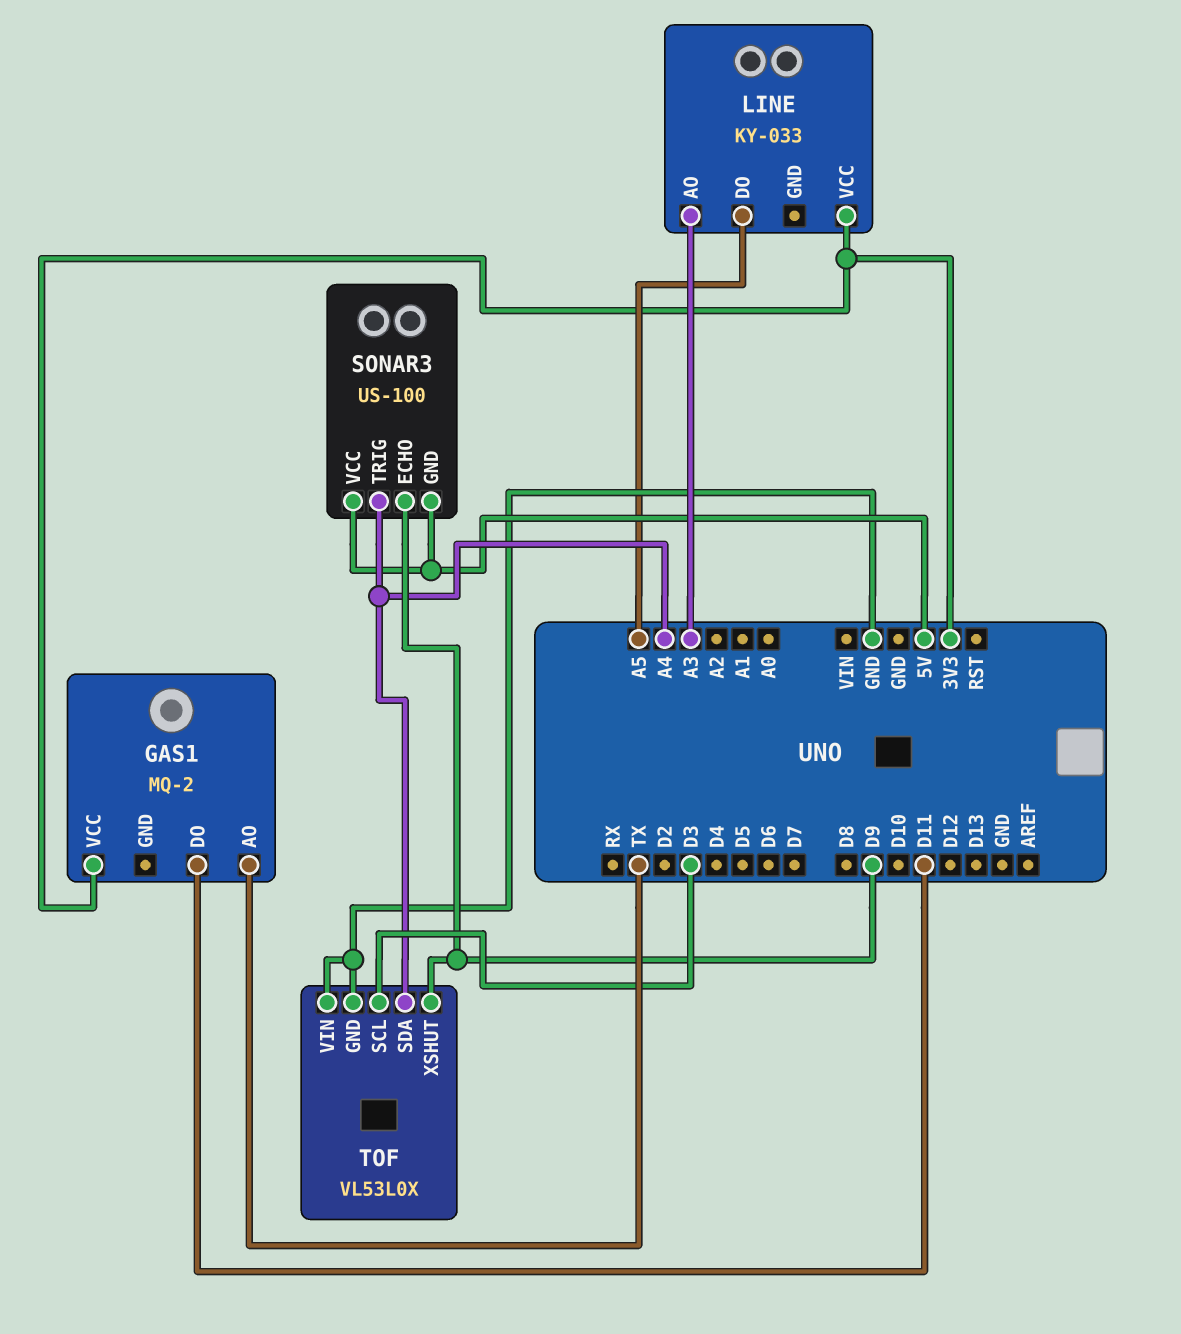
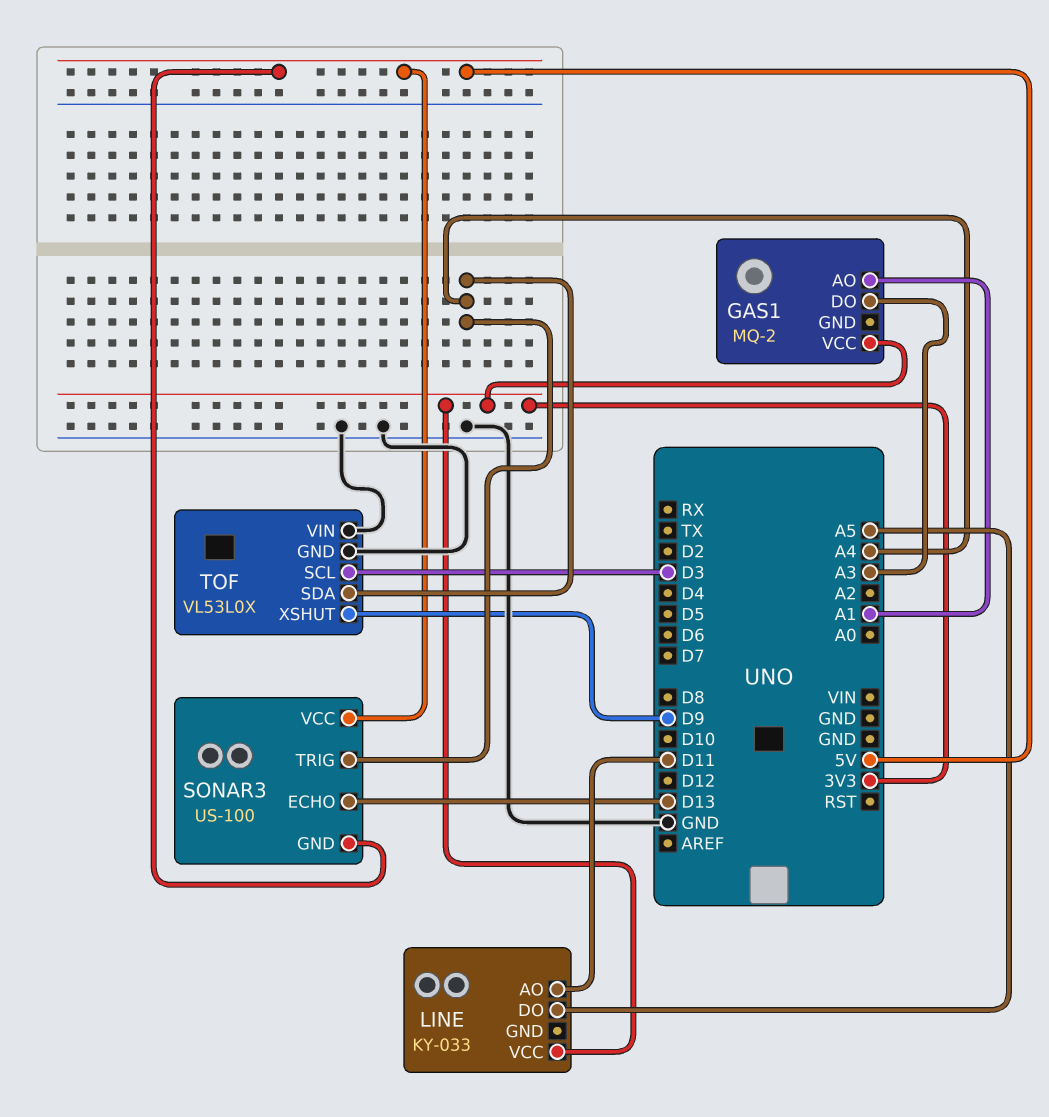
GAS1 pin AO: TX -> A1
GAS1 pin DO: D11 -> A3
LINE pin AO: A3 -> D11
SONAR3 pin ECHO: D9 -> D13

